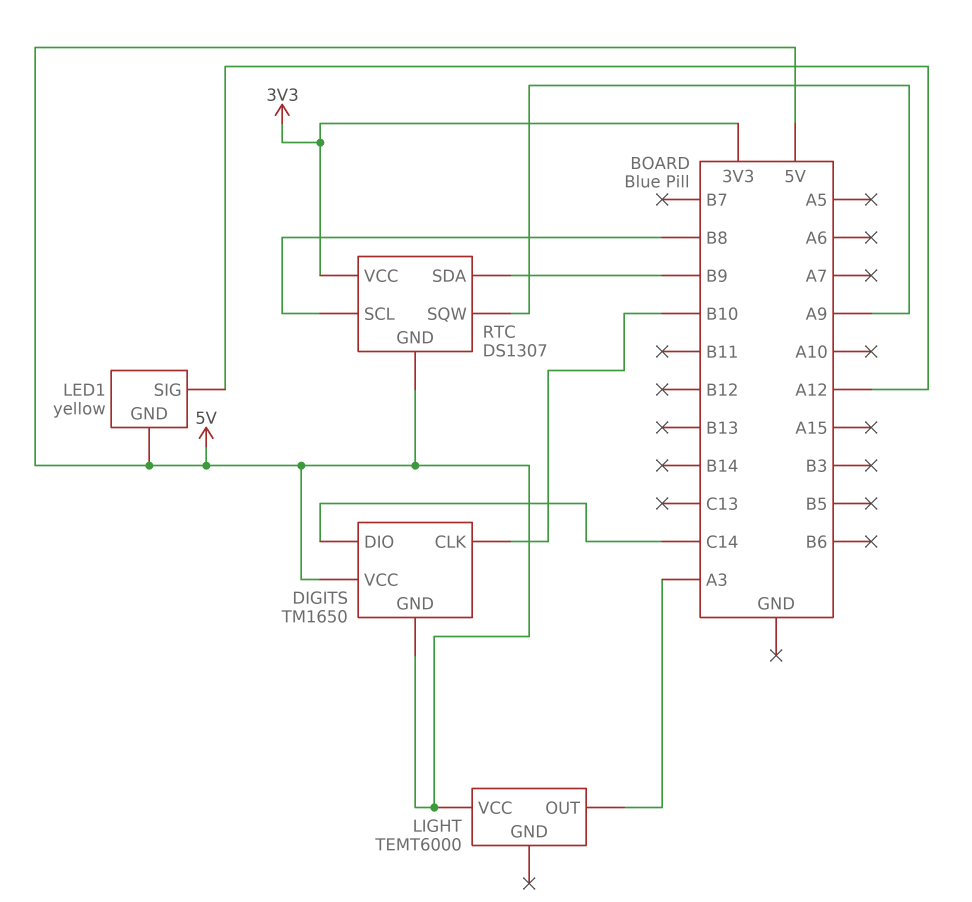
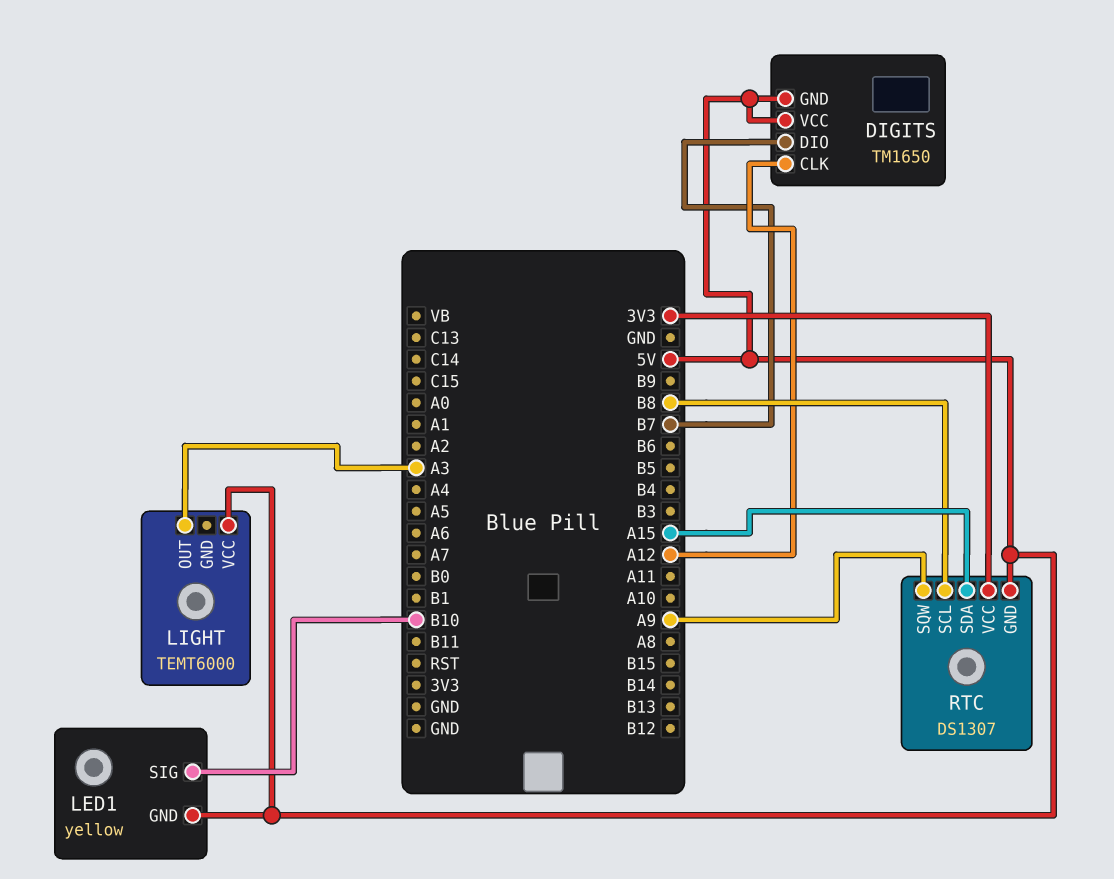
DIGITS pin CLK: B10 -> A12
DIGITS pin DIO: C14 -> B7
LED1 pin SIG: A12 -> B10
RTC pin SDA: B9 -> A15

